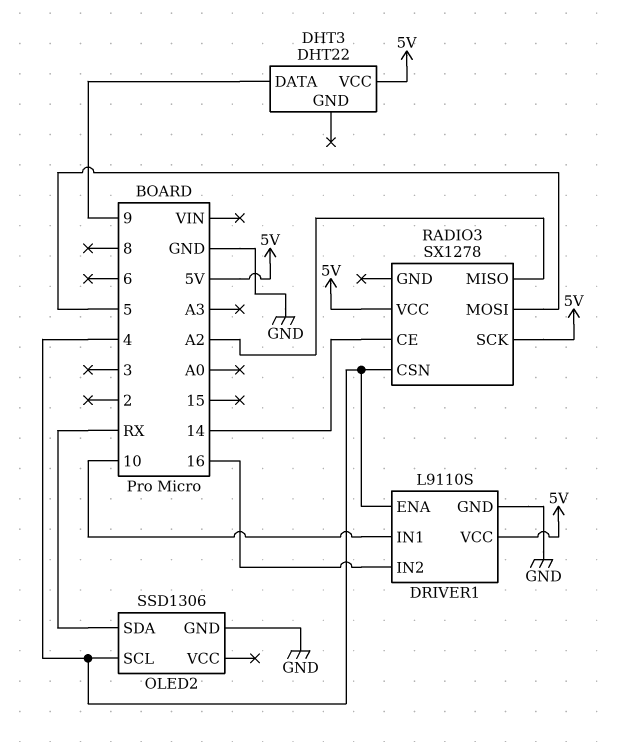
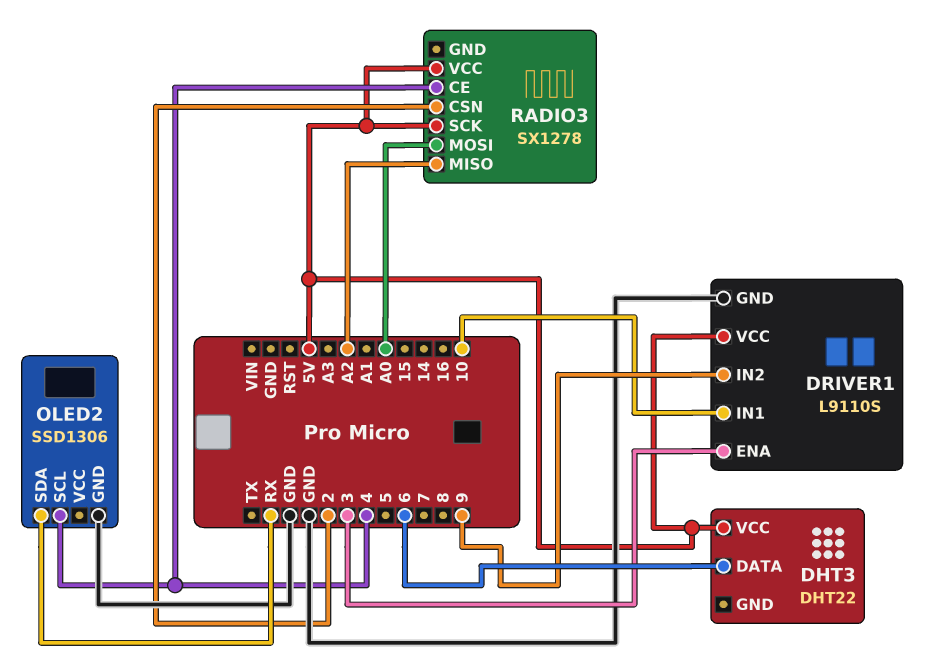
DHT3 pin DATA: 9 -> 6
DRIVER1 pin ENA: 4 -> 3
DRIVER1 pin IN2: 16 -> 9
RADIO3 pin CE: 14 -> 4
RADIO3 pin CSN: 4 -> 2
RADIO3 pin MOSI: 5 -> A0

